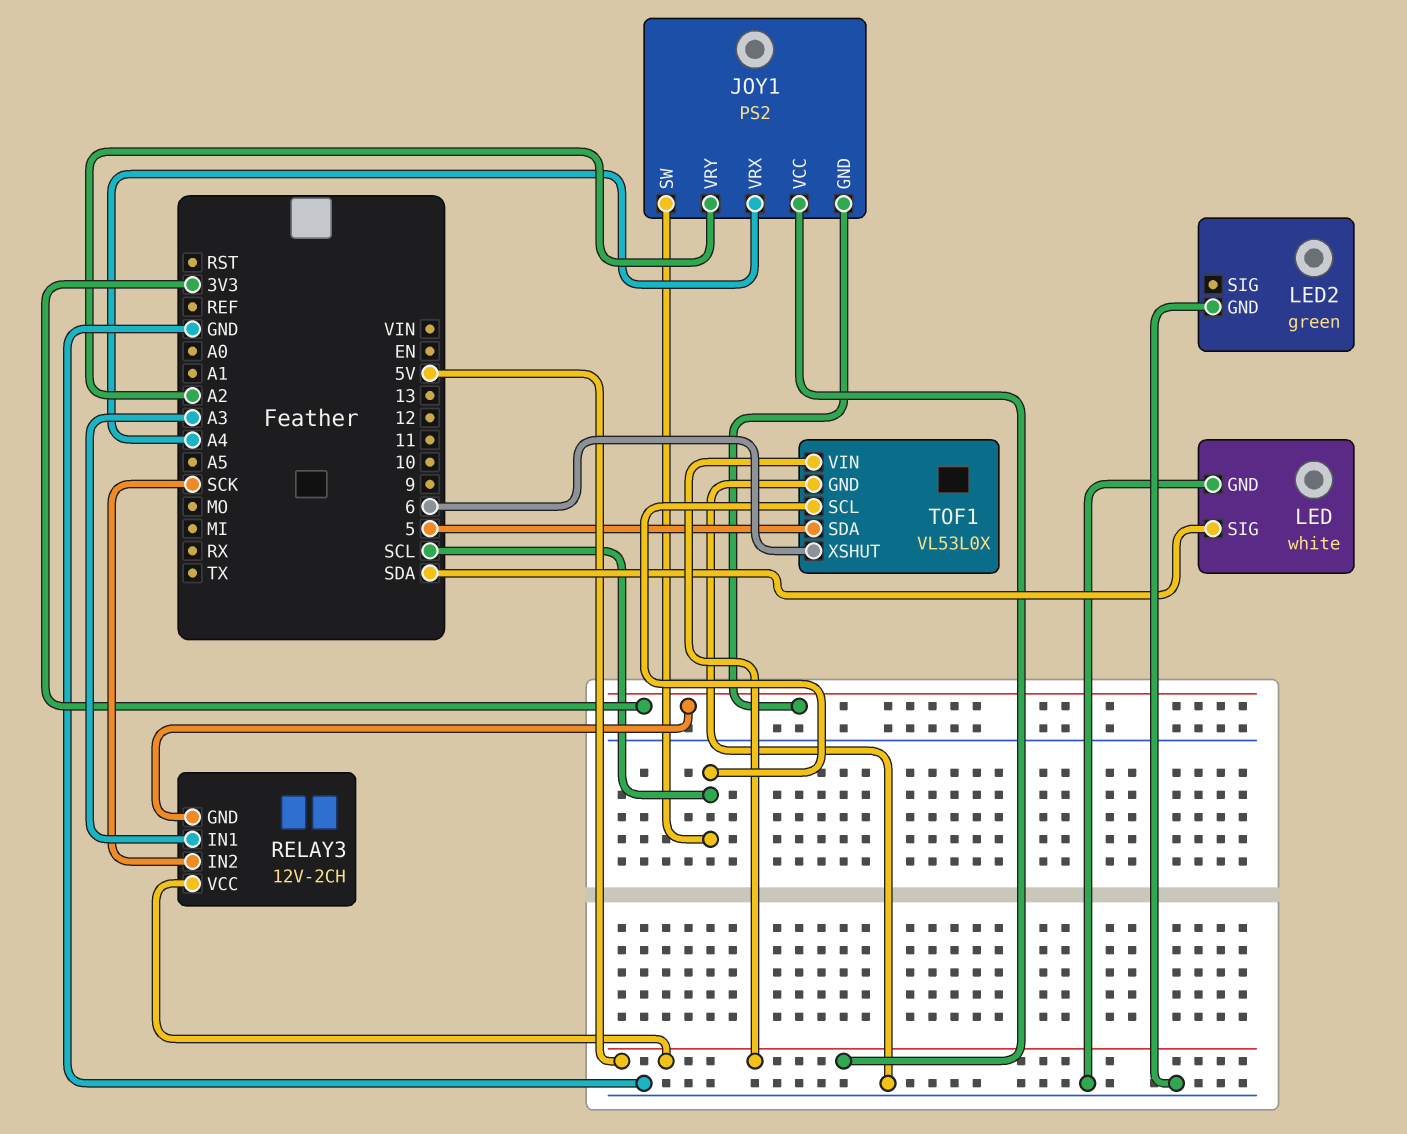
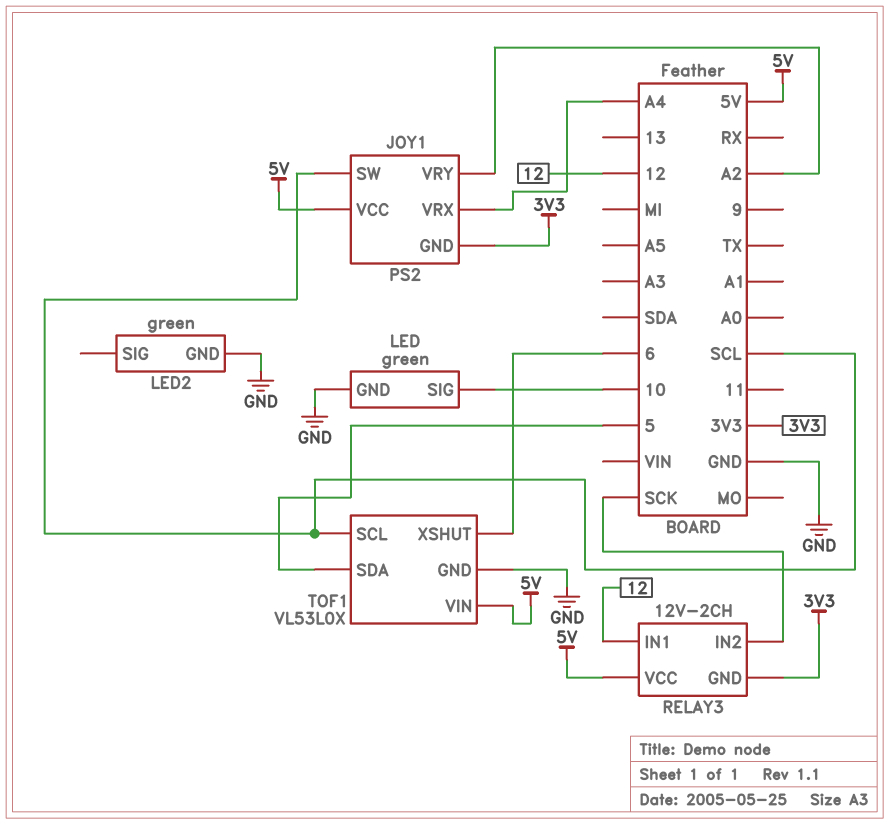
LED: white -> green
LED pin SIG: SDA -> 10
RELAY3 pin IN1: A3 -> 12

